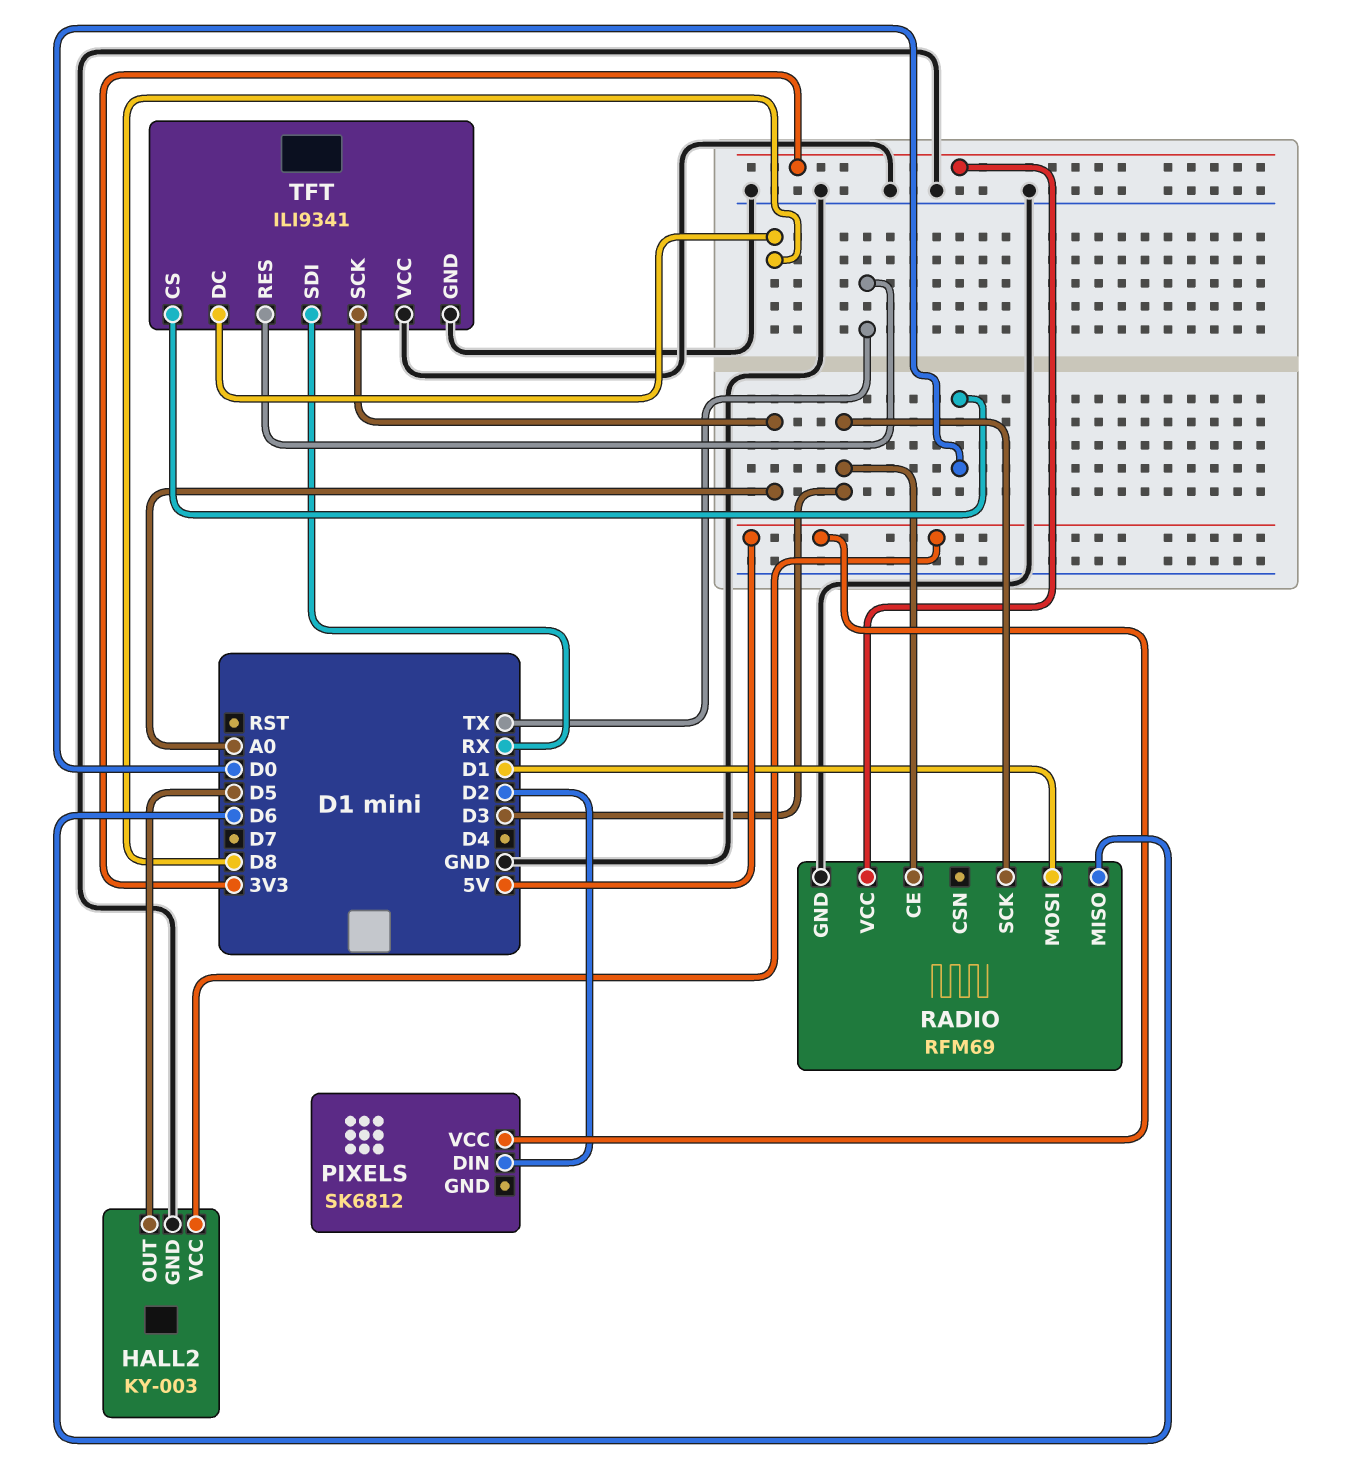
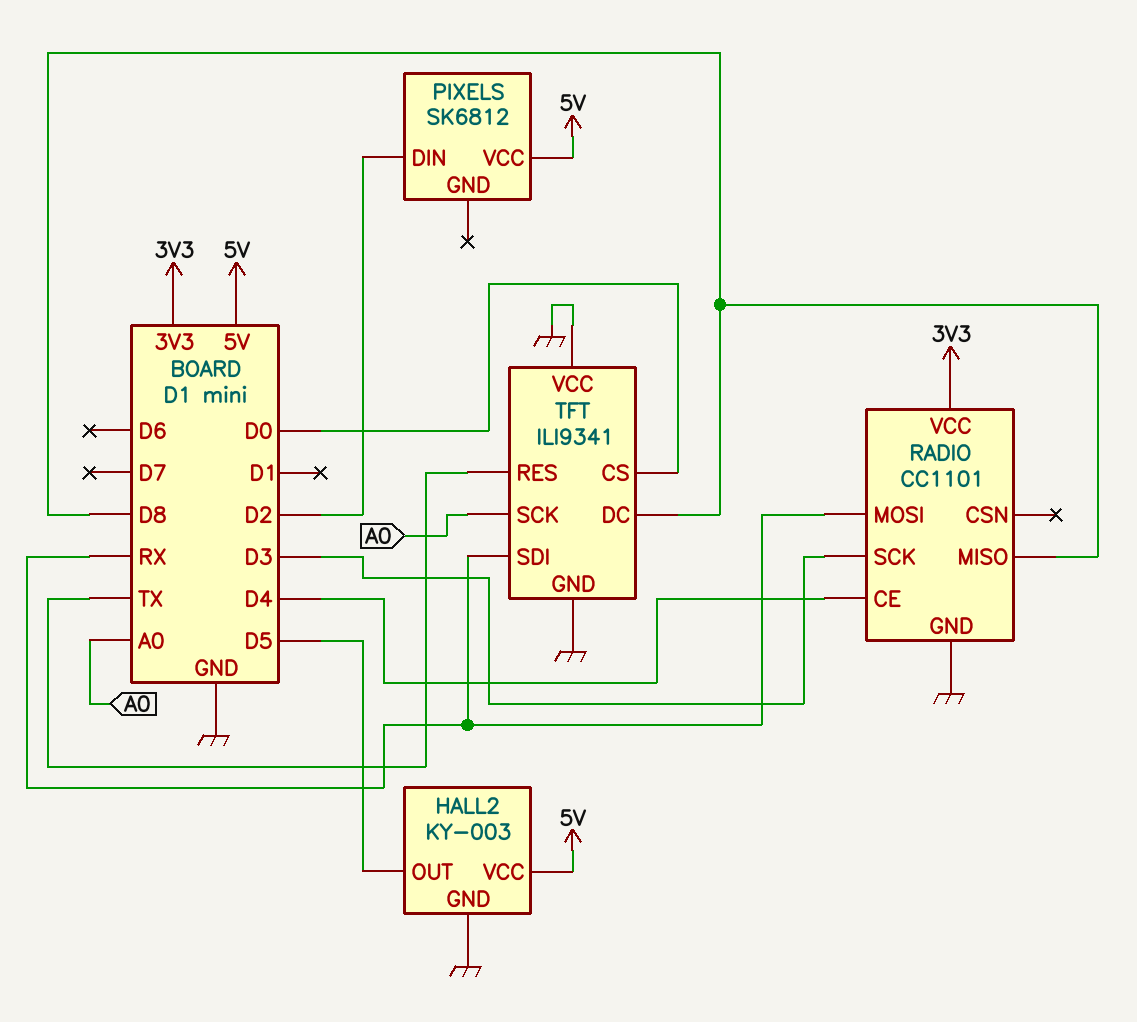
RADIO: RFM69 -> CC1101
RADIO pin CE: D3 -> D4
RADIO pin MISO: D6 -> D8
RADIO pin MOSI: D1 -> RX

